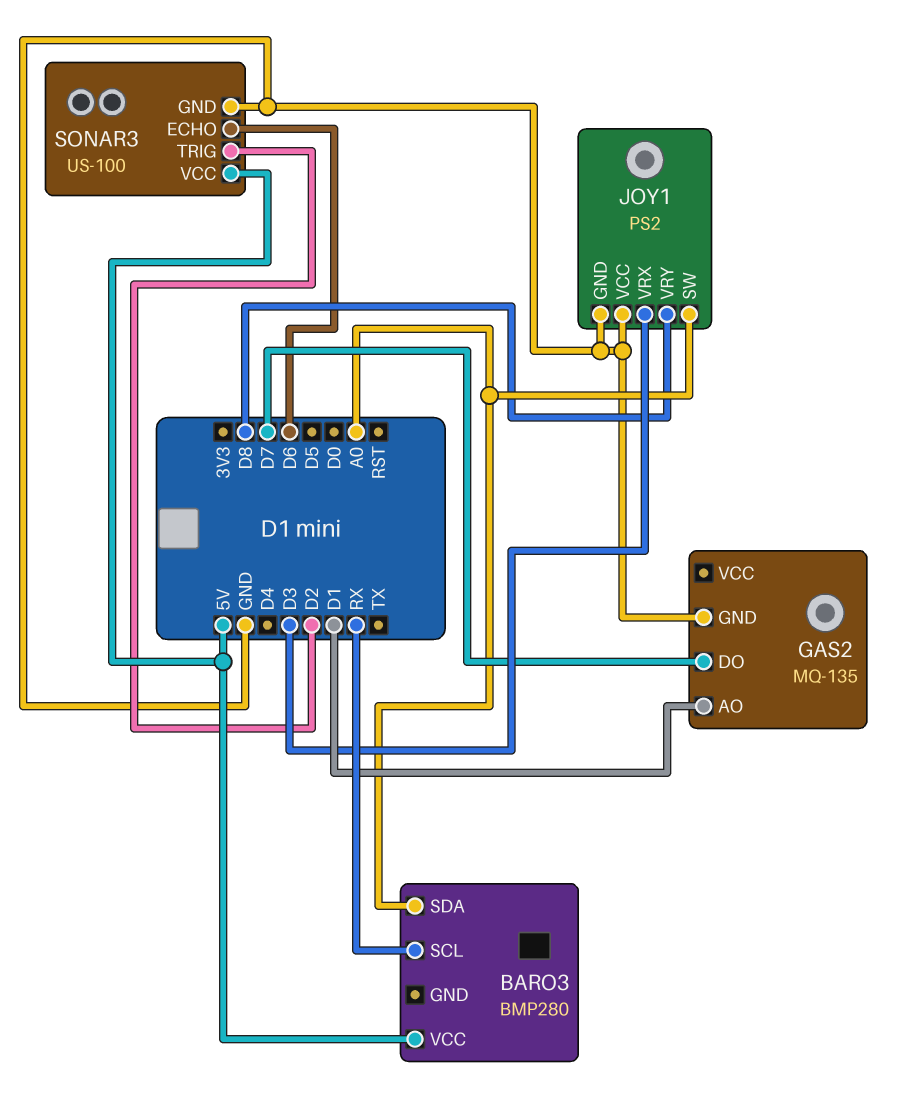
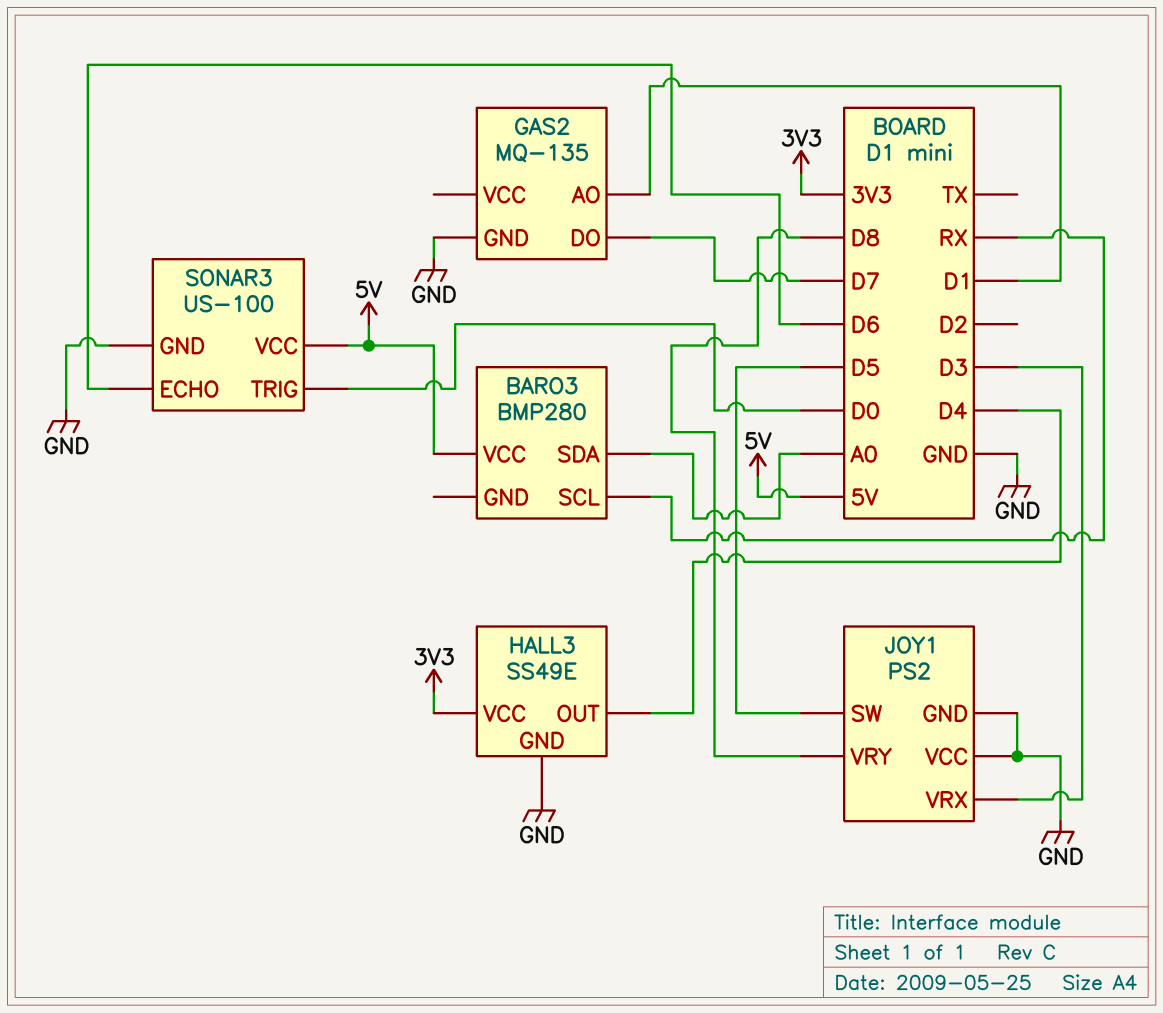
HALL3: none -> SS49E
HALL3 pin GND: none -> GND
HALL3 pin OUT: none -> D4
HALL3 pin VCC: none -> 3V3
JOY1 pin SW: A0 -> D5
SONAR3 pin TRIG: D2 -> D0

